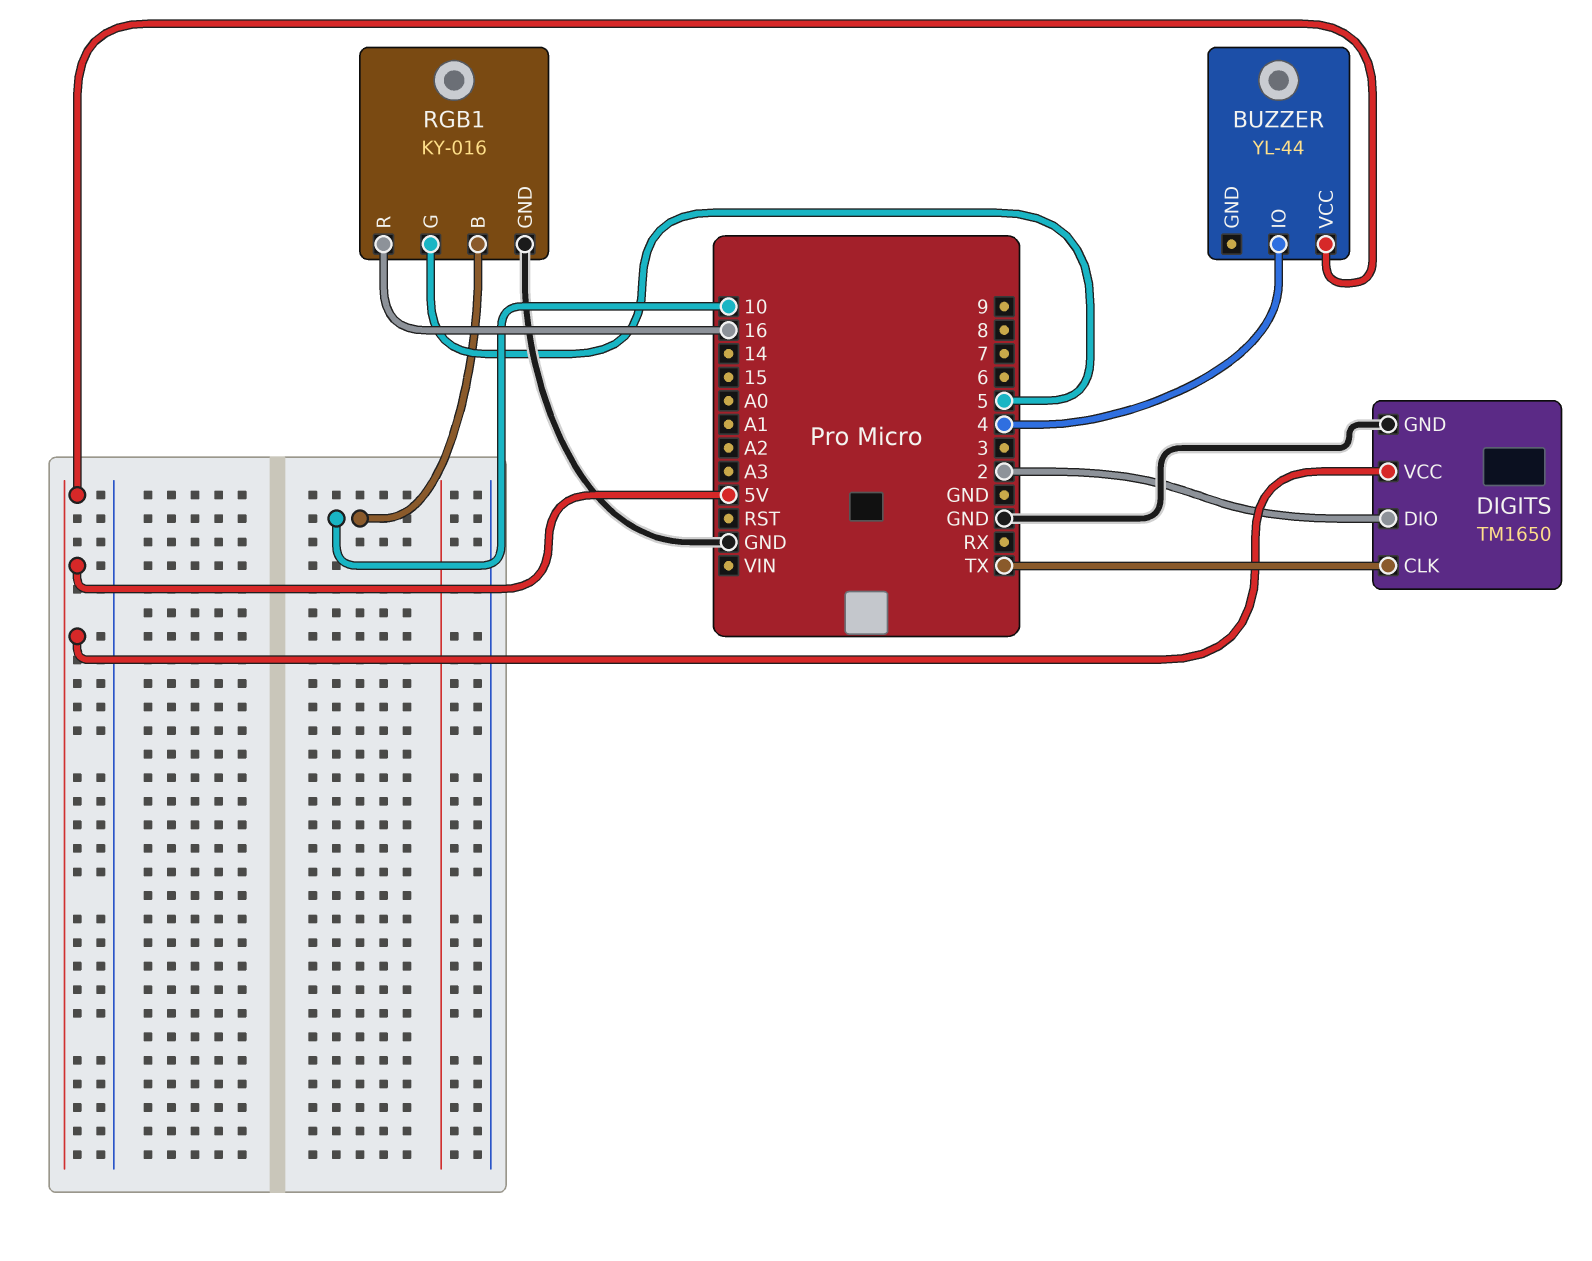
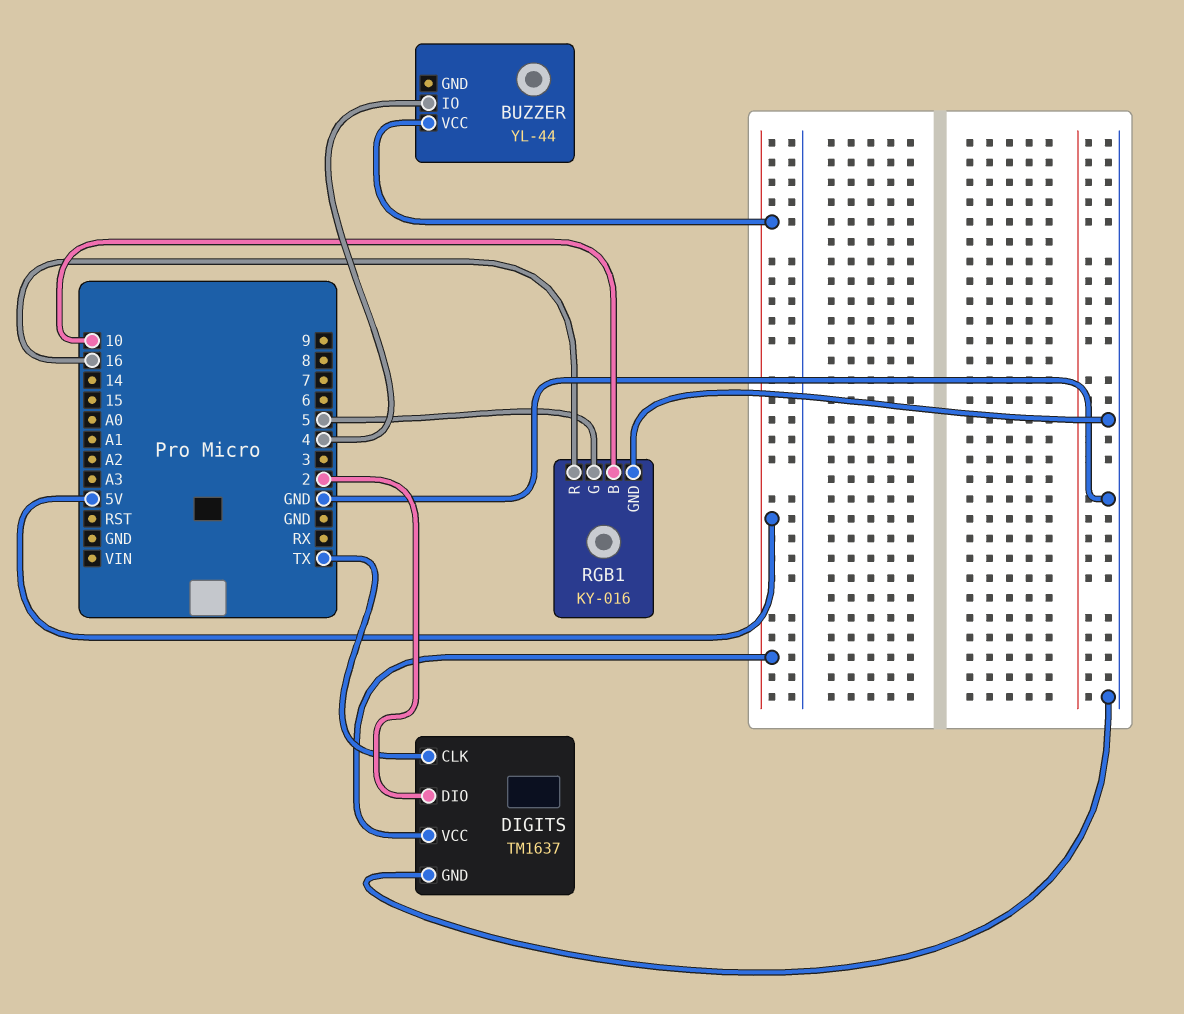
DIGITS: TM1650 -> TM1637

